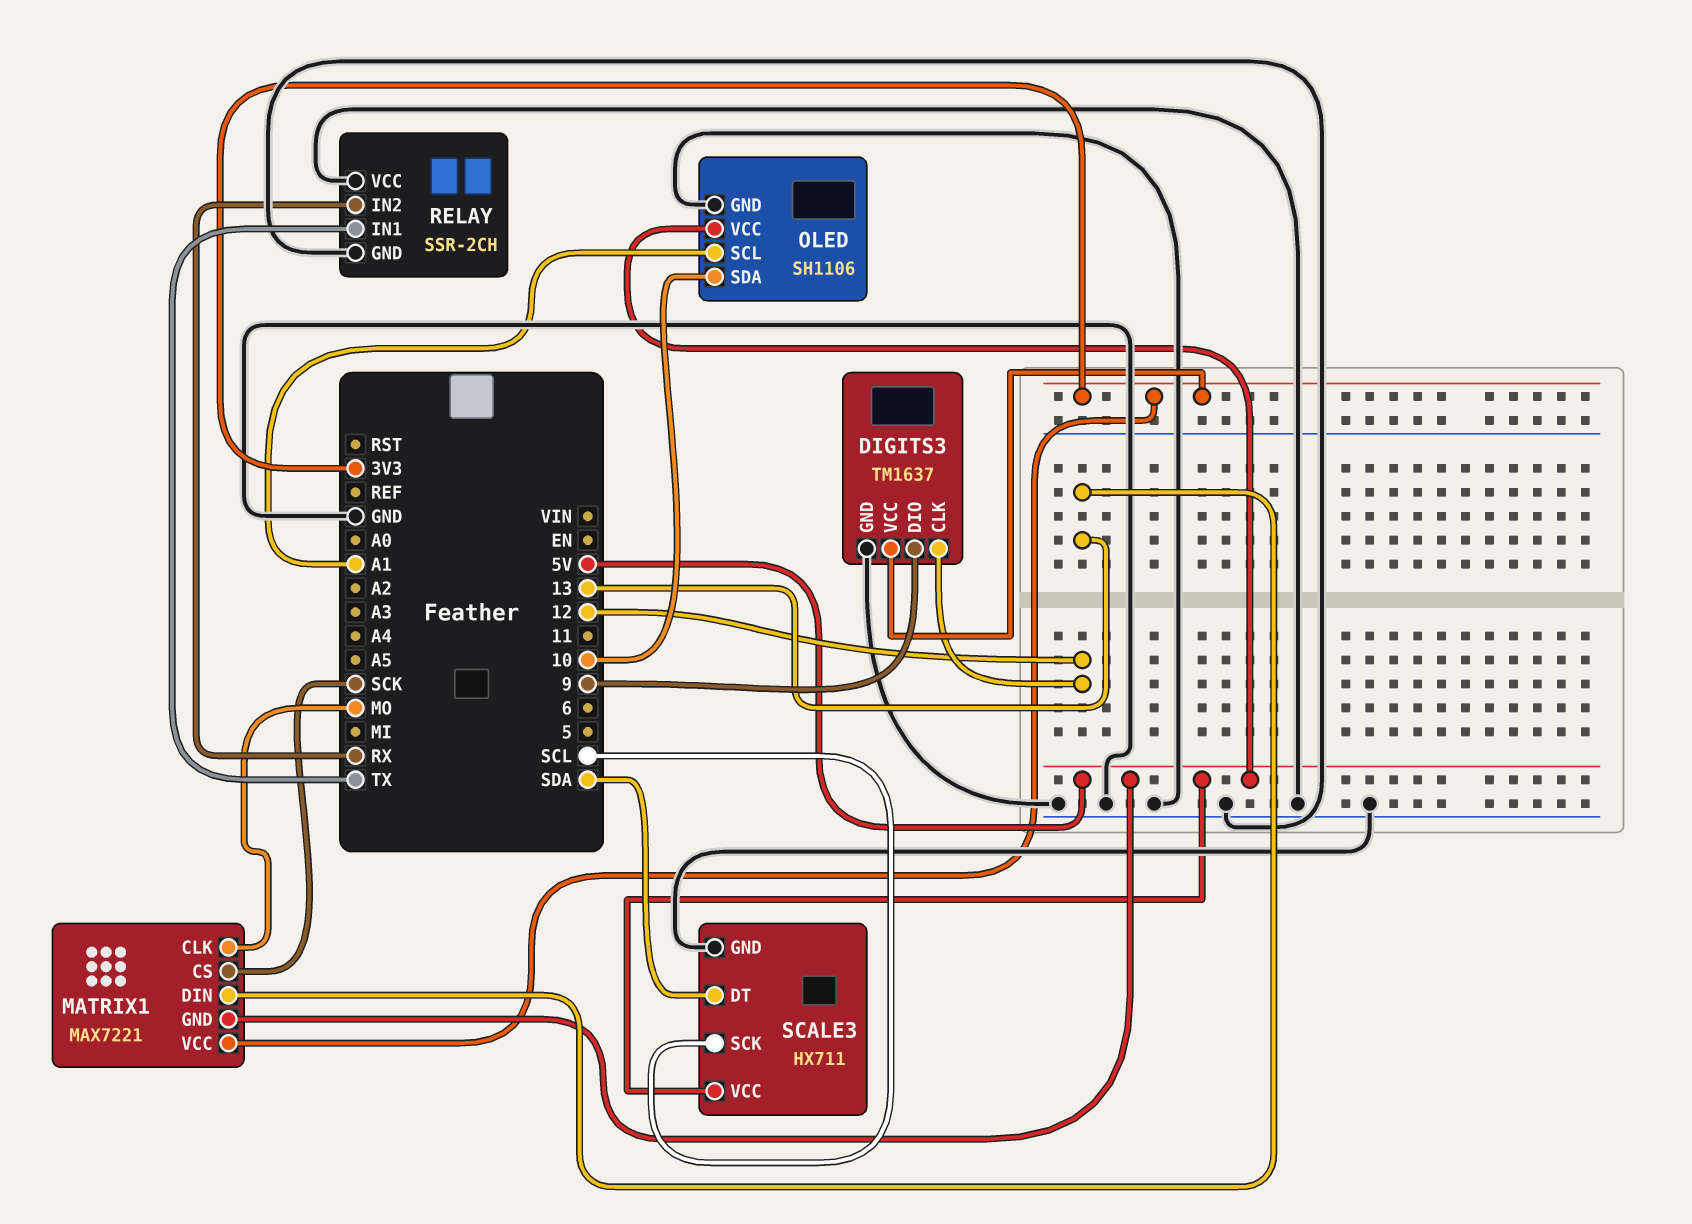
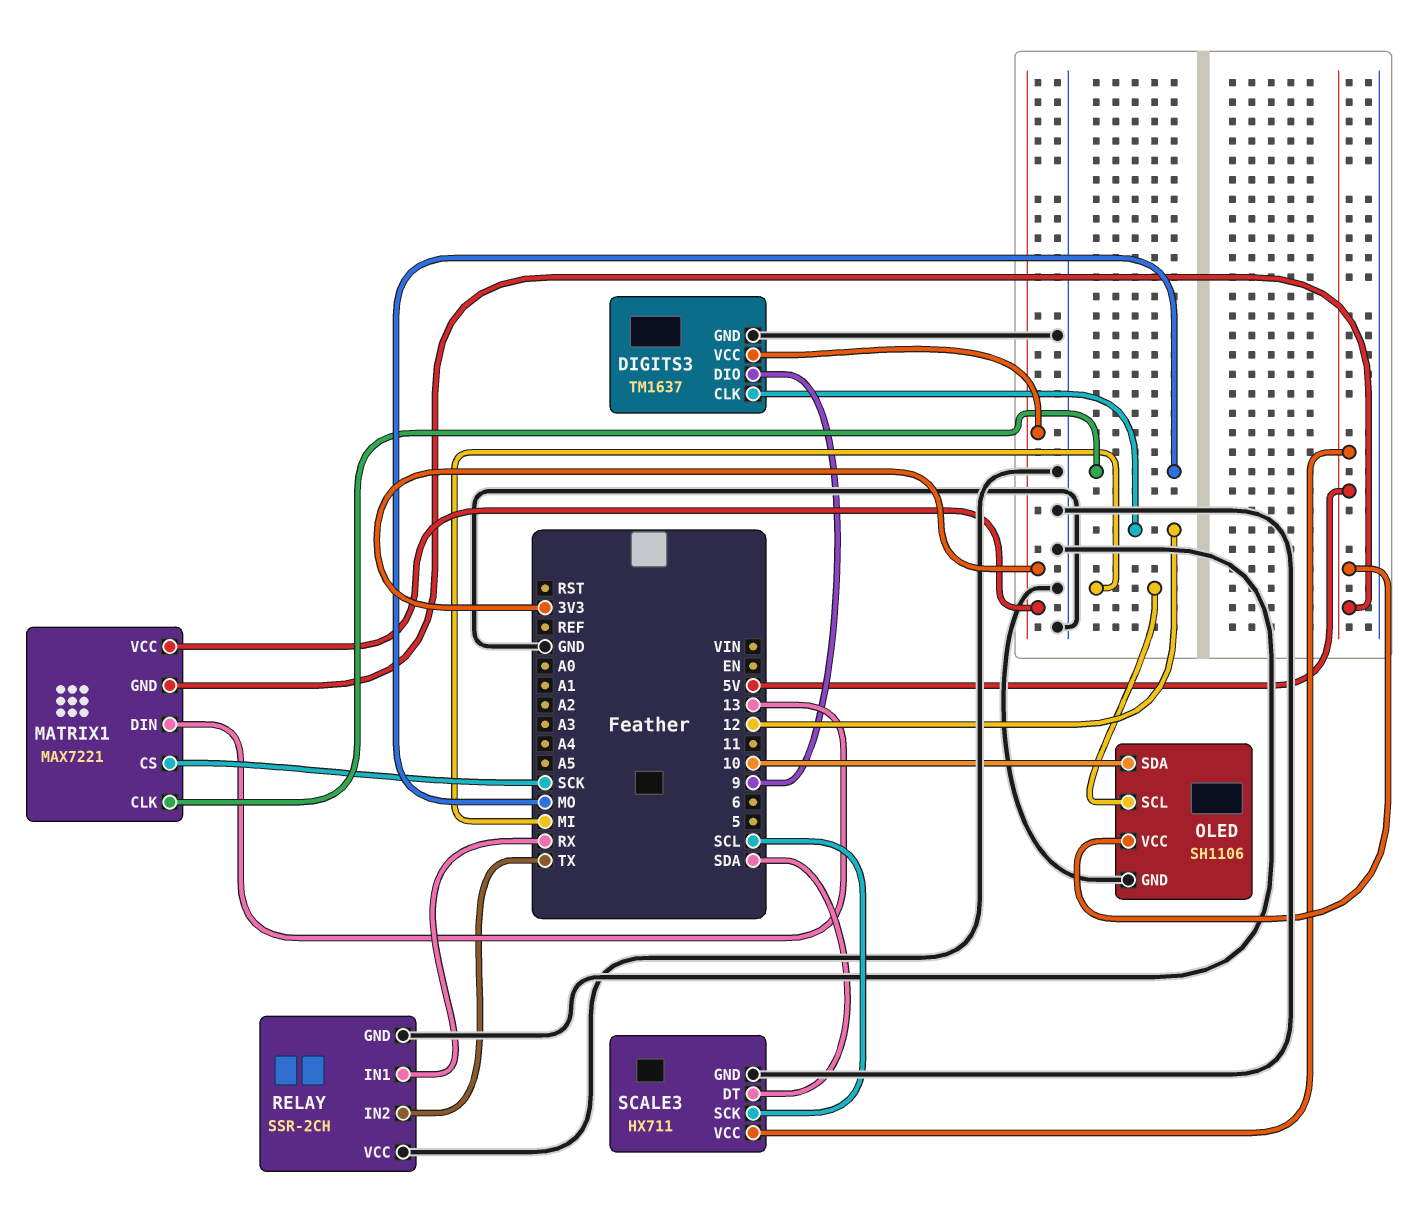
OLED pin SCL: A1 -> MI
RELAY pin IN1: TX -> RX
RELAY pin IN2: RX -> TX

